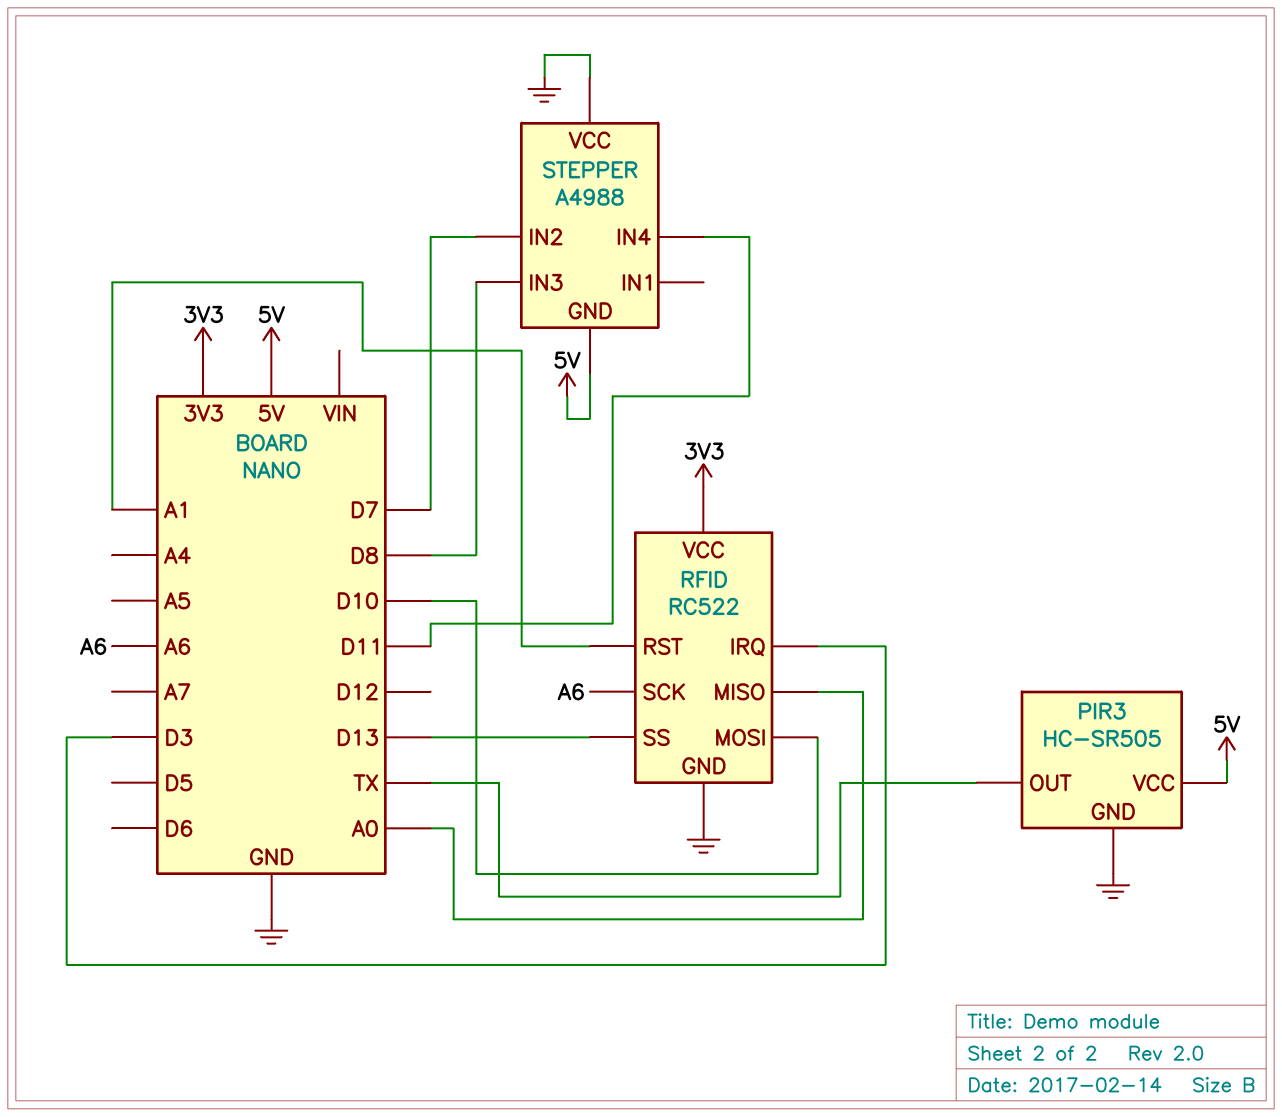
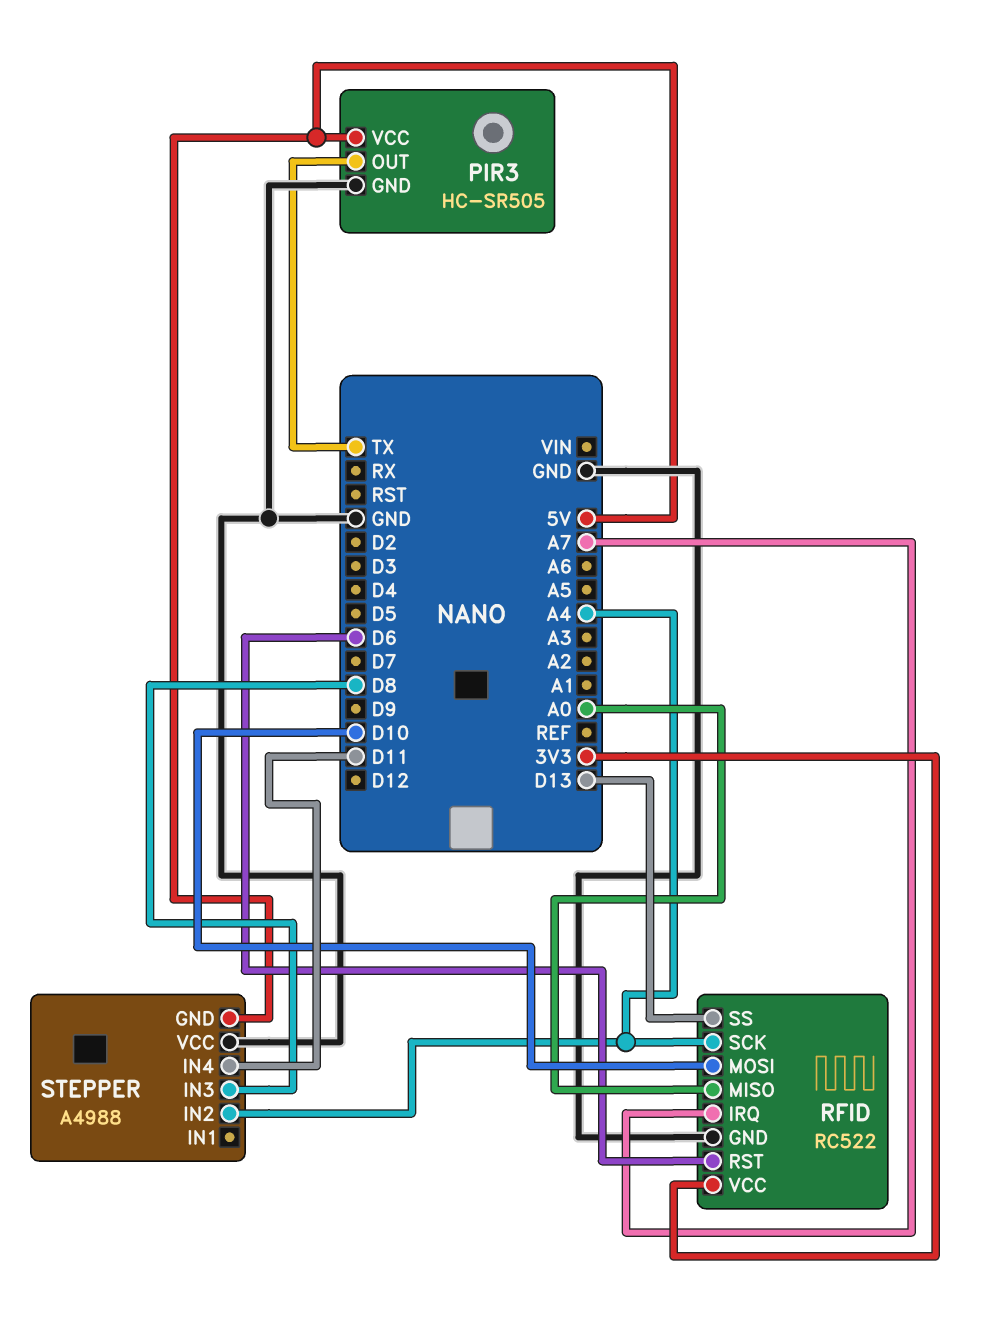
RFID pin IRQ: D3 -> A7
RFID pin RST: A1 -> D6
RFID pin SCK: A6 -> A4
STEPPER pin IN2: D7 -> A4

